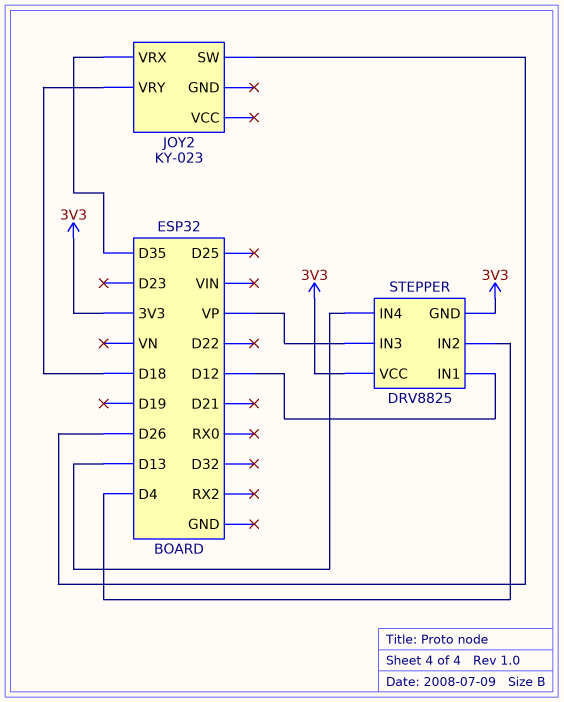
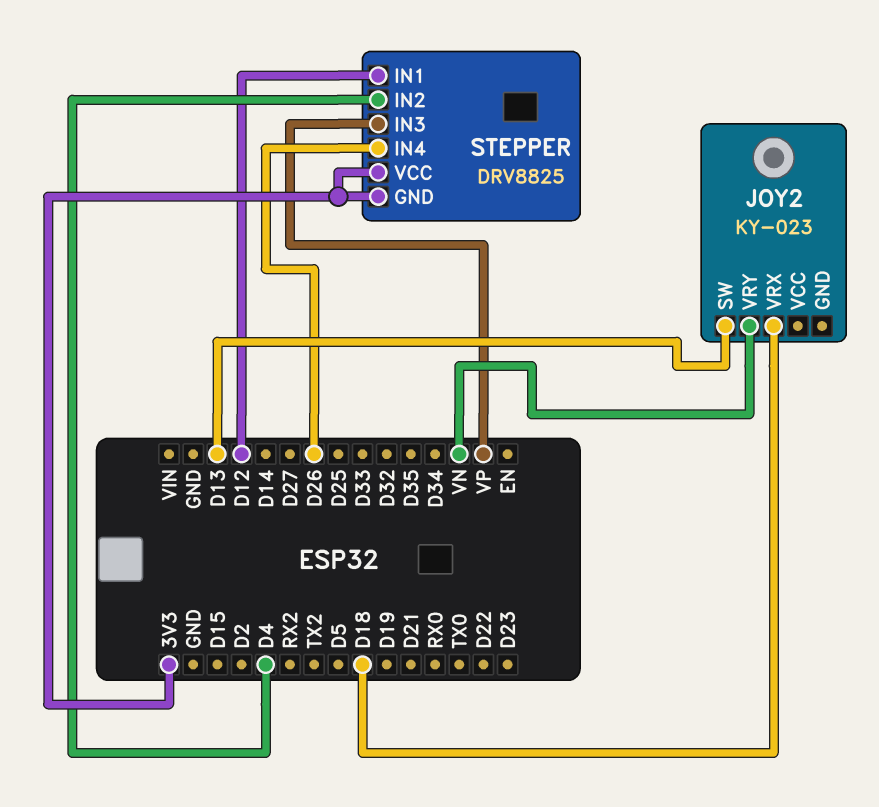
JOY2 pin SW: D26 -> D13
JOY2 pin VRX: D35 -> D18
JOY2 pin VRY: D18 -> VN
STEPPER pin IN4: D13 -> D26

